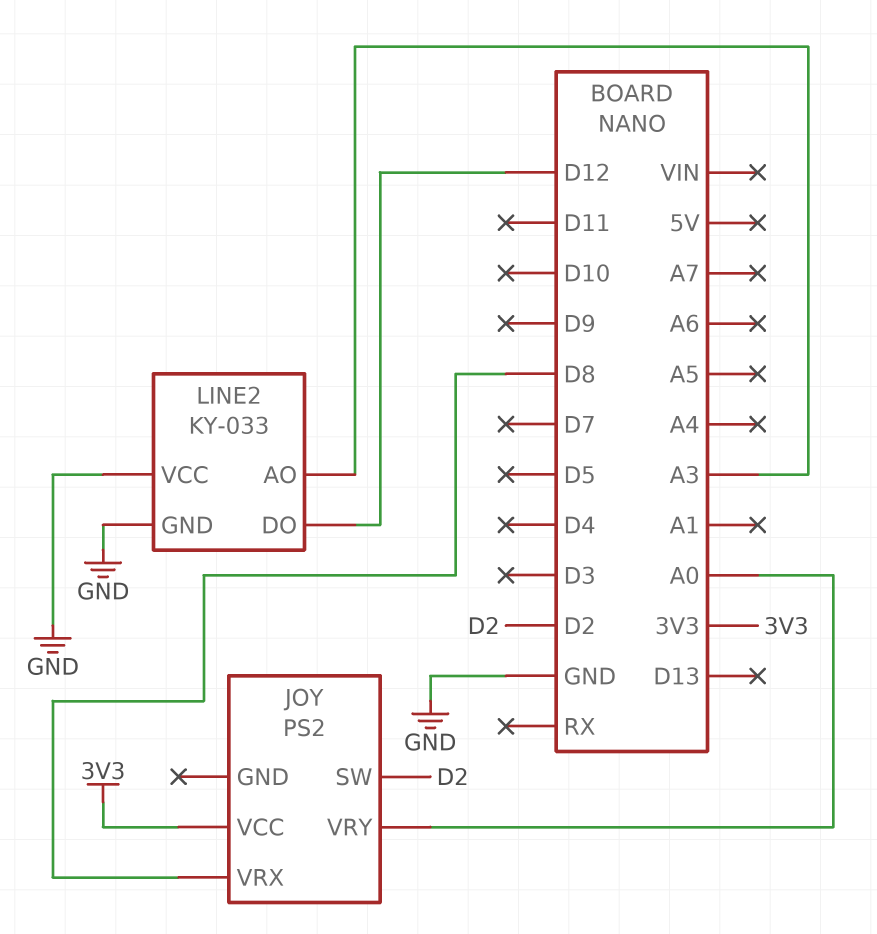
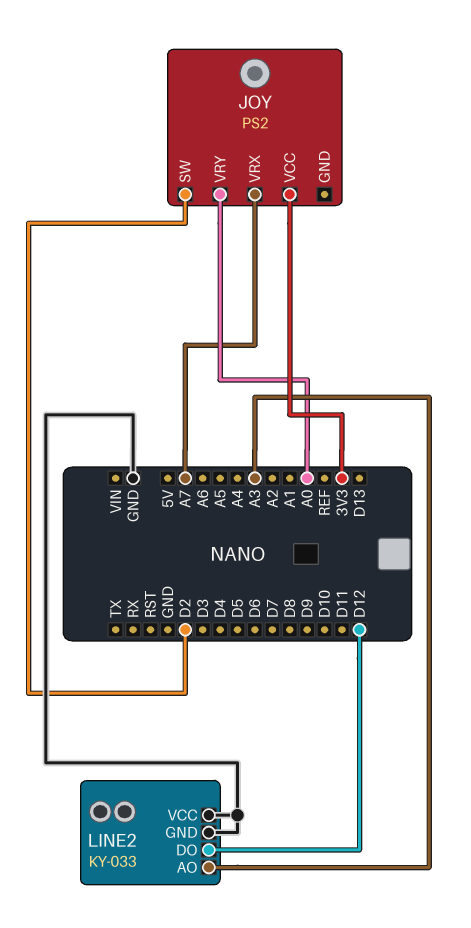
JOY pin VRX: D8 -> A7

